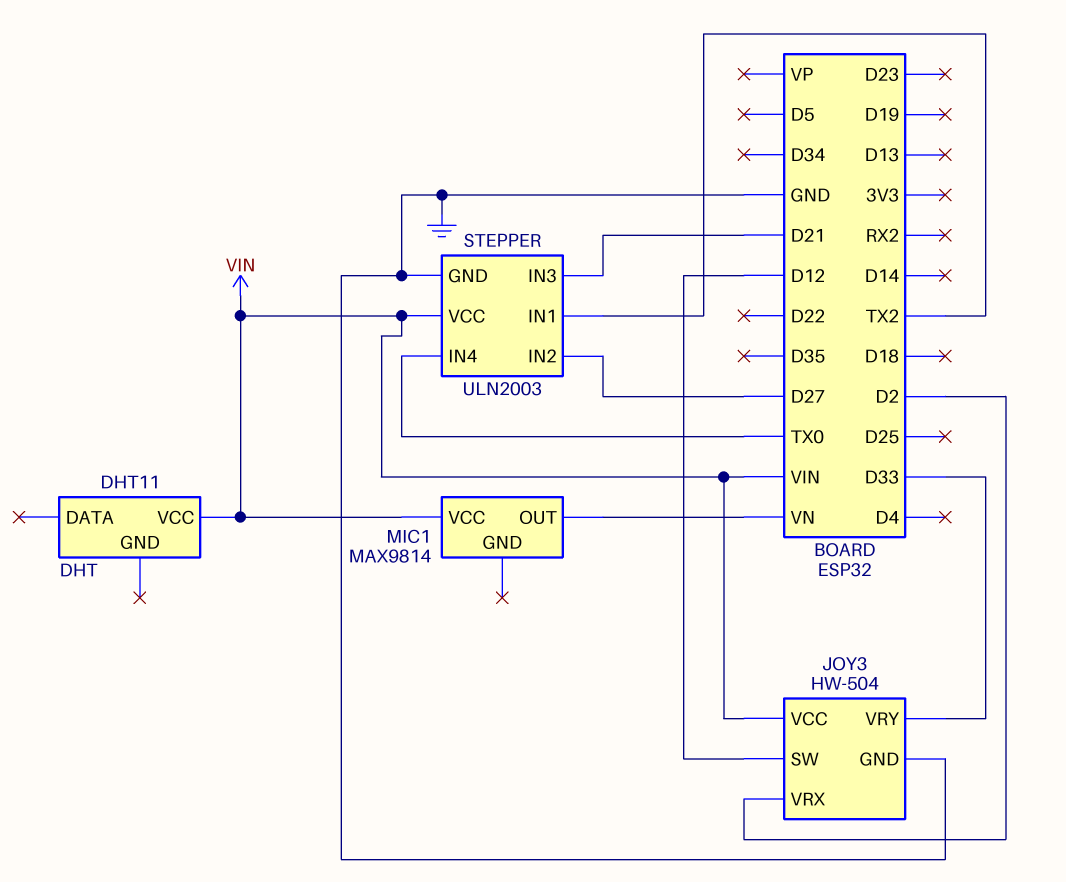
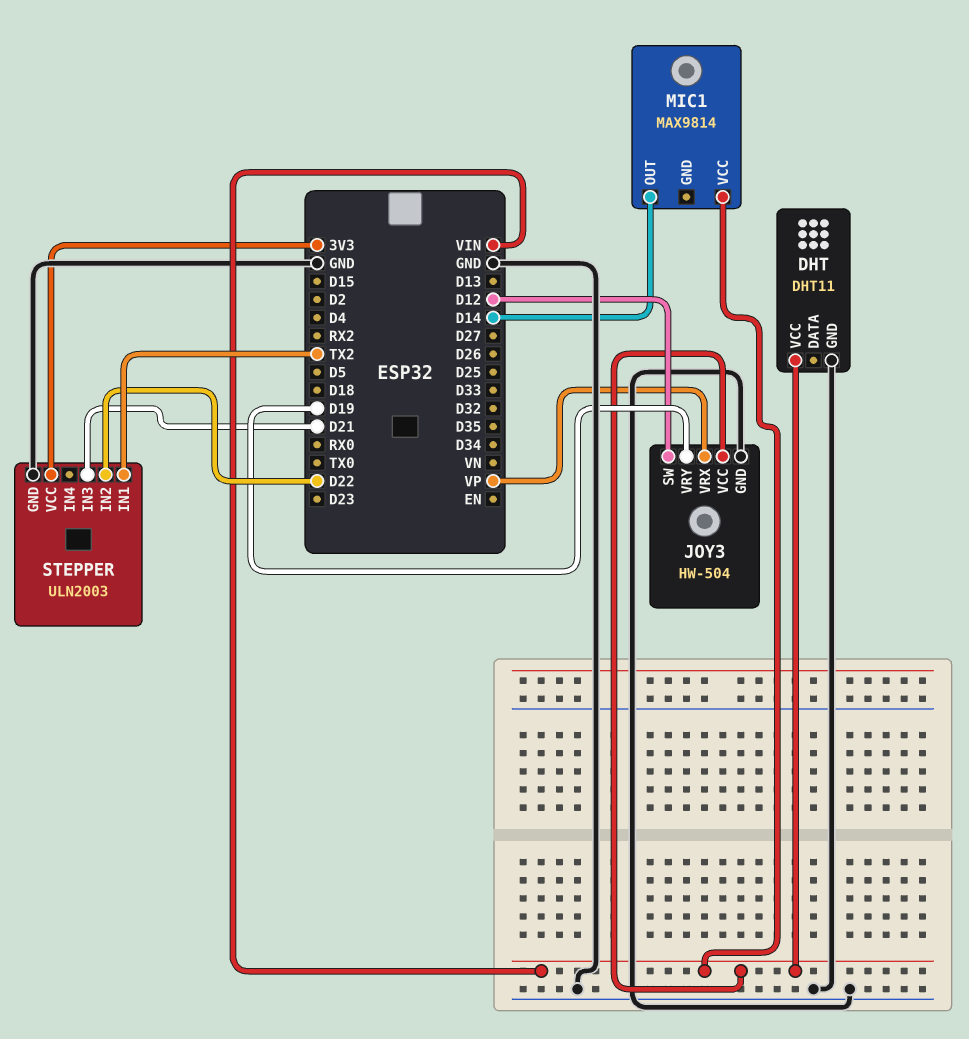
DHT pin GND: none -> GND
JOY3 pin VRX: D2 -> VP
JOY3 pin VRY: D33 -> D19
MIC1 pin OUT: VN -> D14
STEPPER pin IN2: D27 -> D22
STEPPER pin IN4: TX0 -> none
STEPPER pin VCC: VIN -> 3V3

